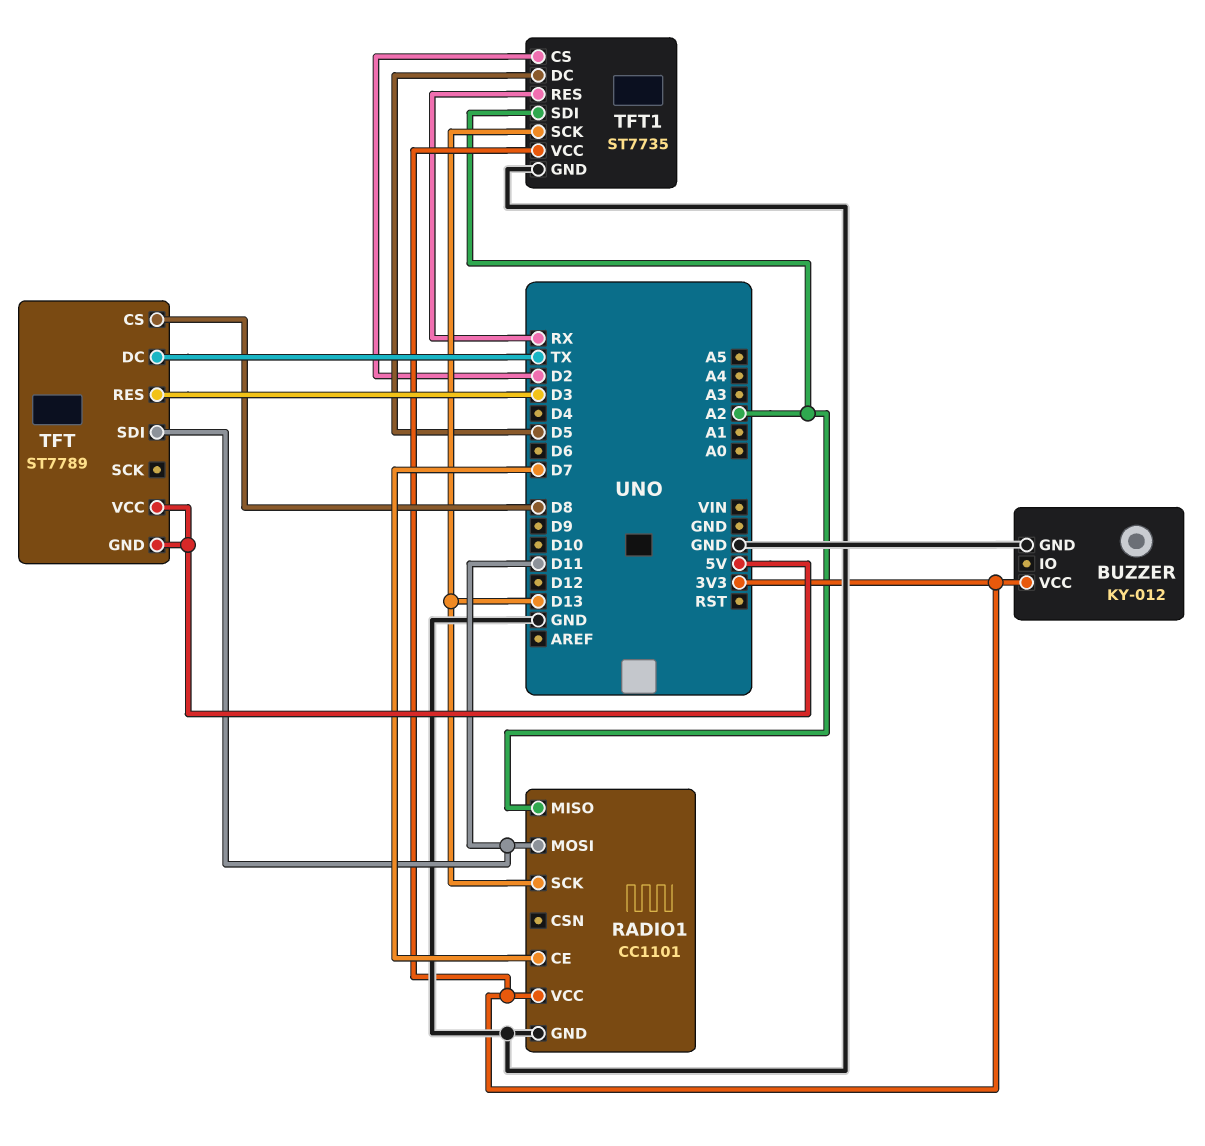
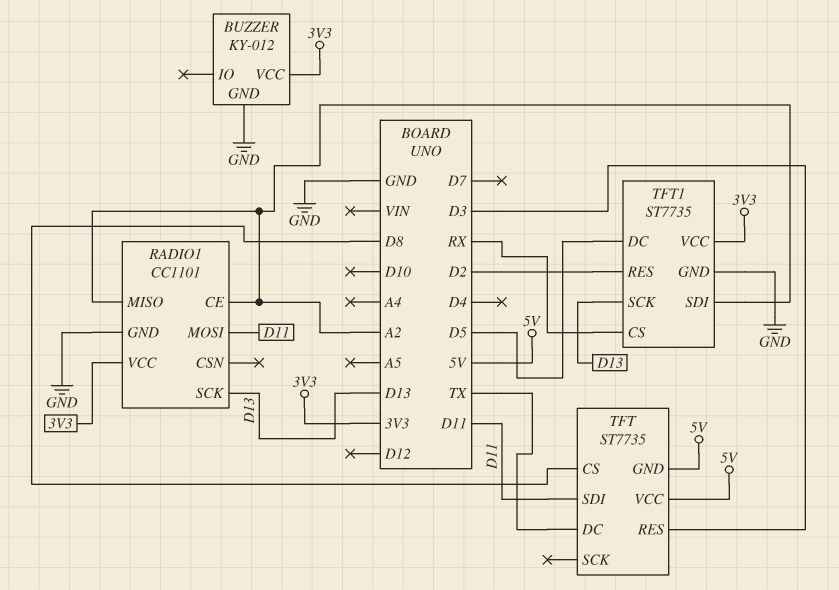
RADIO1 pin CE: D7 -> A2
TFT: ST7789 -> ST7735
TFT1 pin CS: D2 -> RX
TFT1 pin RES: RX -> D2

